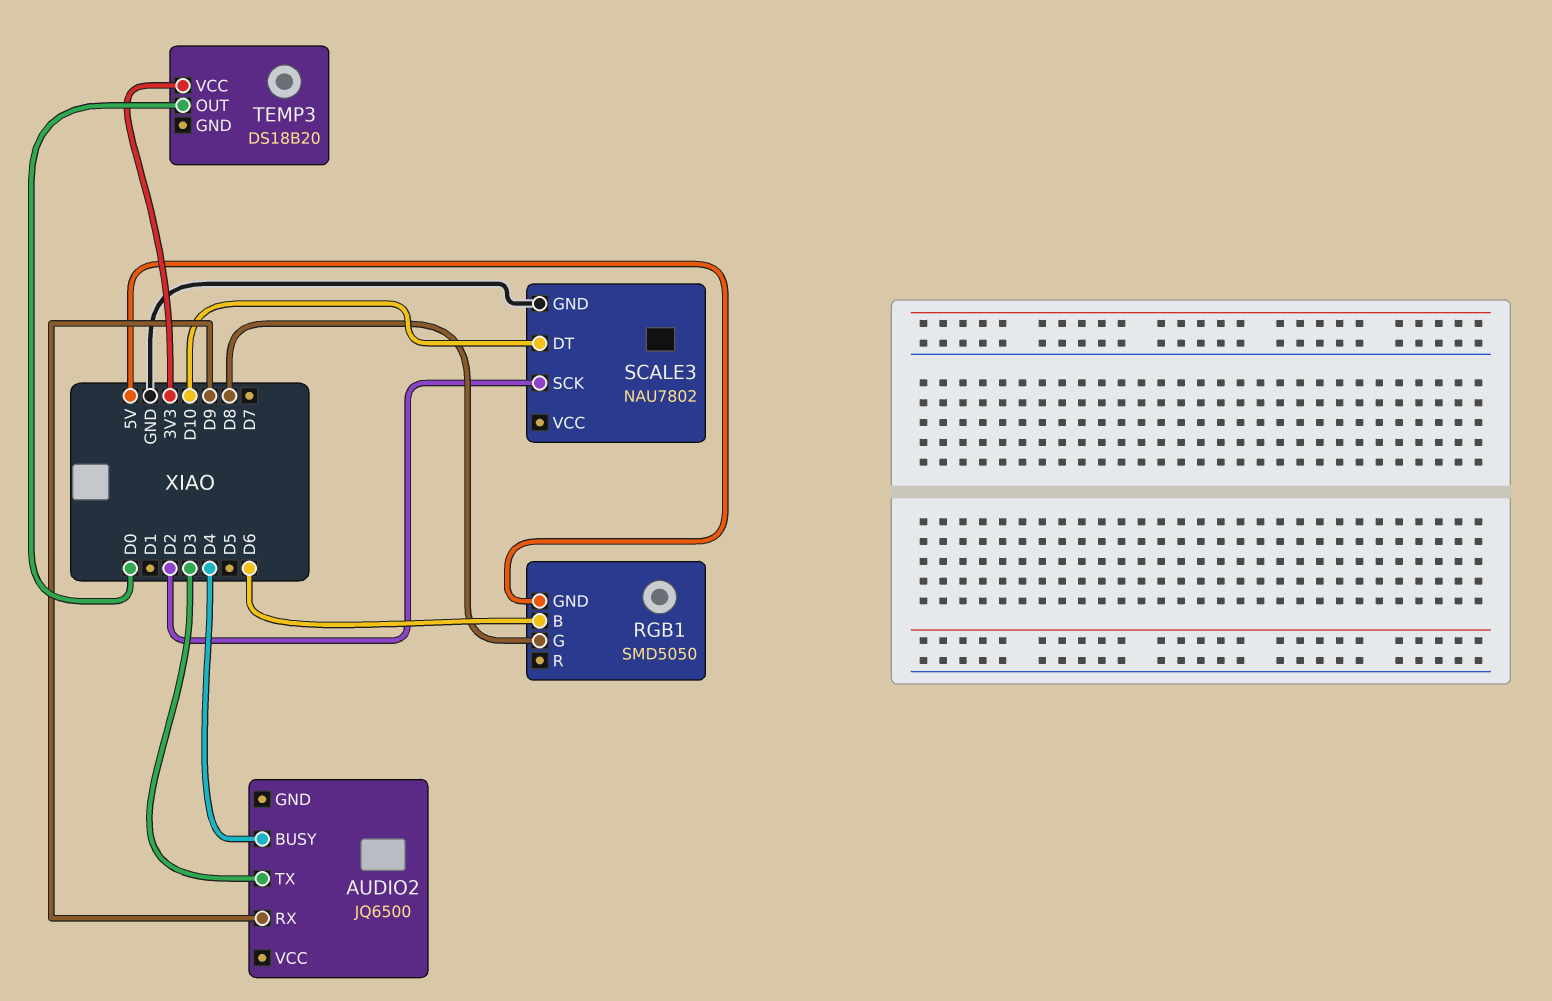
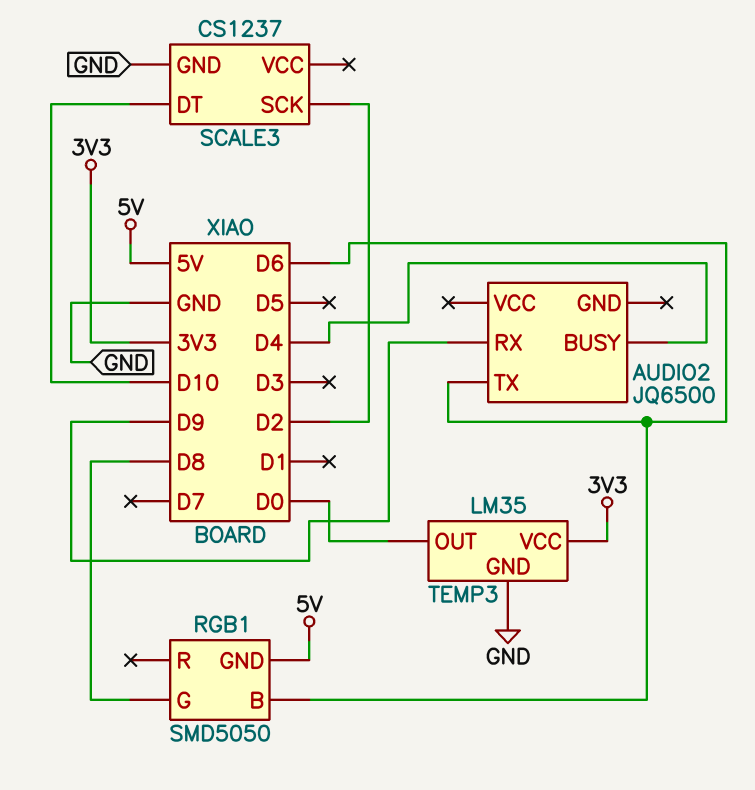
AUDIO2 pin TX: D3 -> D6
SCALE3: NAU7802 -> CS1237
TEMP3: DS18B20 -> LM35
TEMP3 pin GND: none -> GND

